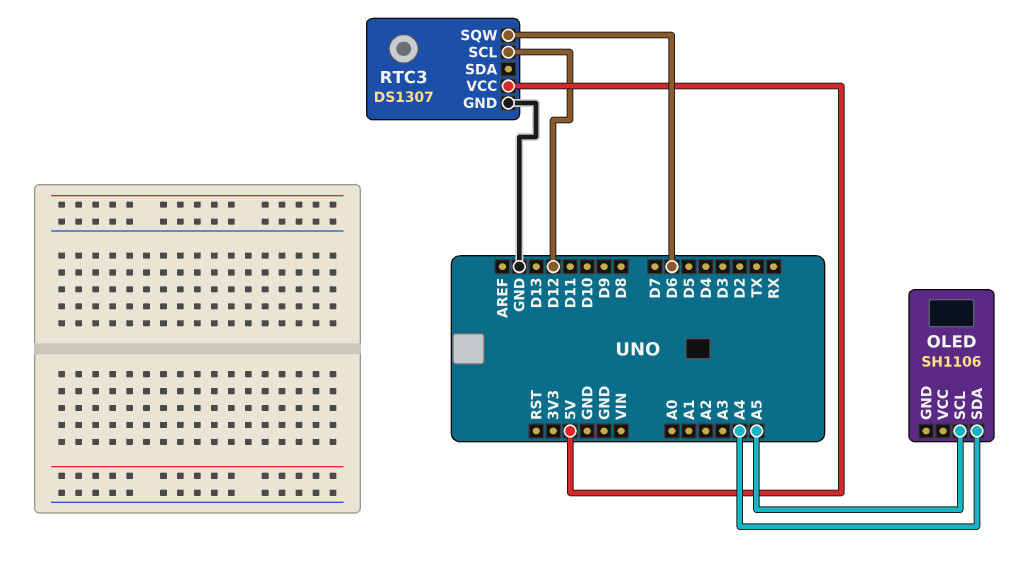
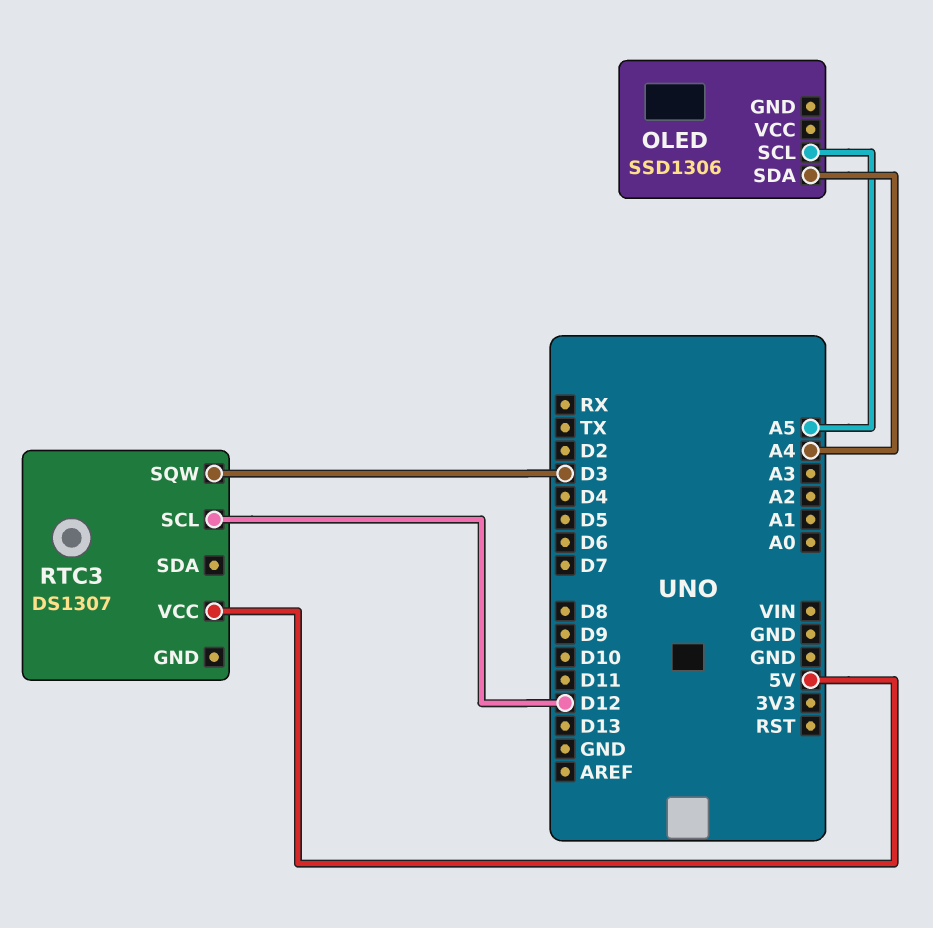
OLED: SH1106 -> SSD1306
RTC3 pin GND: GND -> none
RTC3 pin SQW: D6 -> D3

